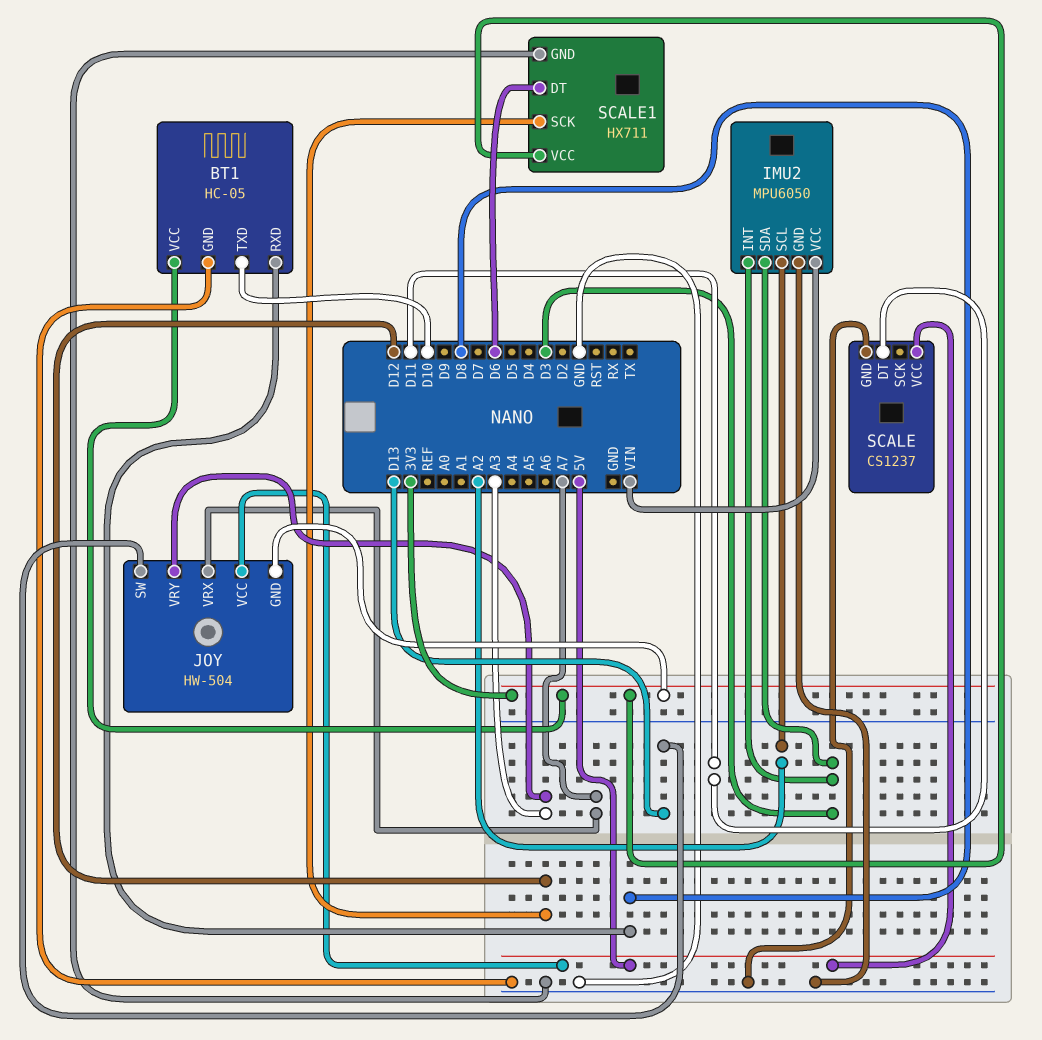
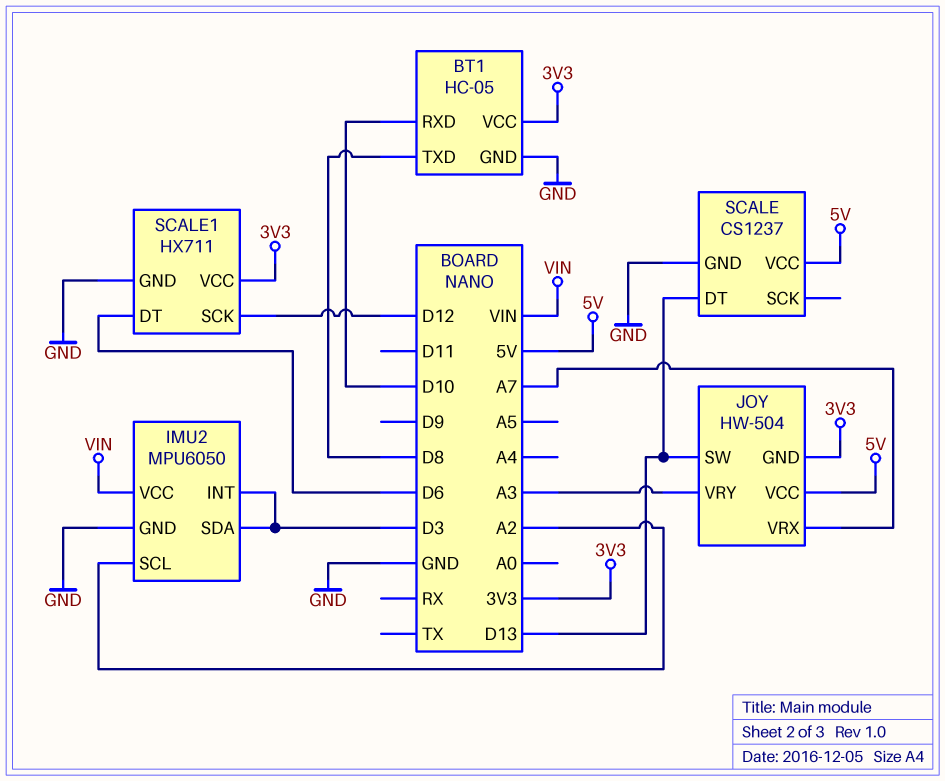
BT1 pin RXD: D8 -> D10
BT1 pin TXD: D10 -> D8
SCALE pin DT: D11 -> D13

